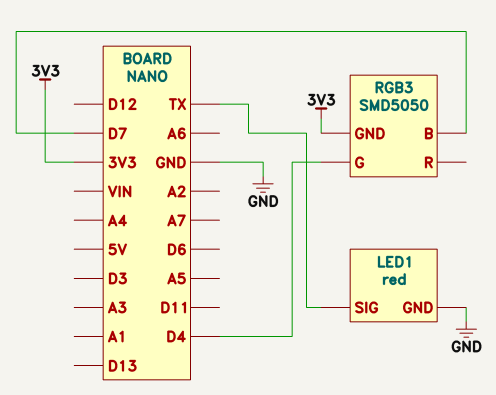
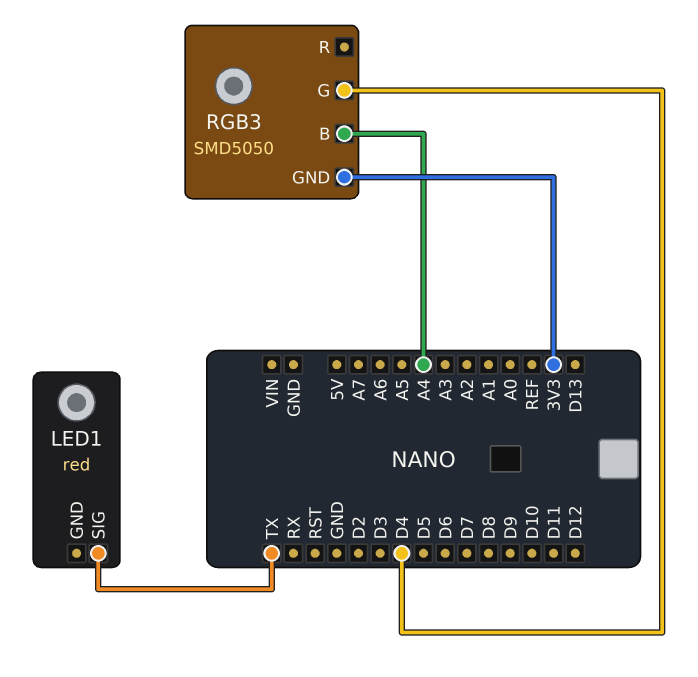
LED1 pin GND: GND -> none
RGB3 pin B: D7 -> A4

